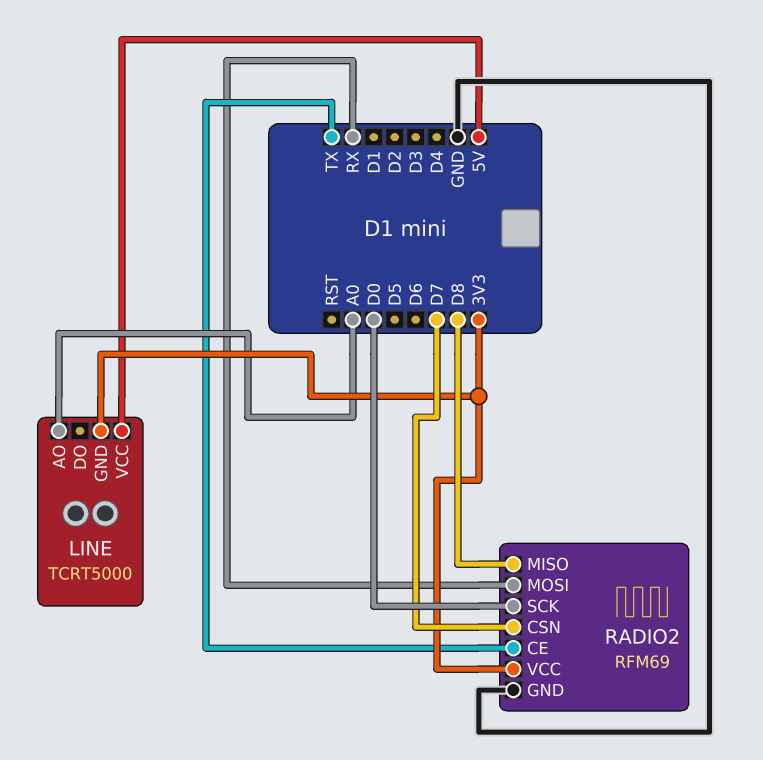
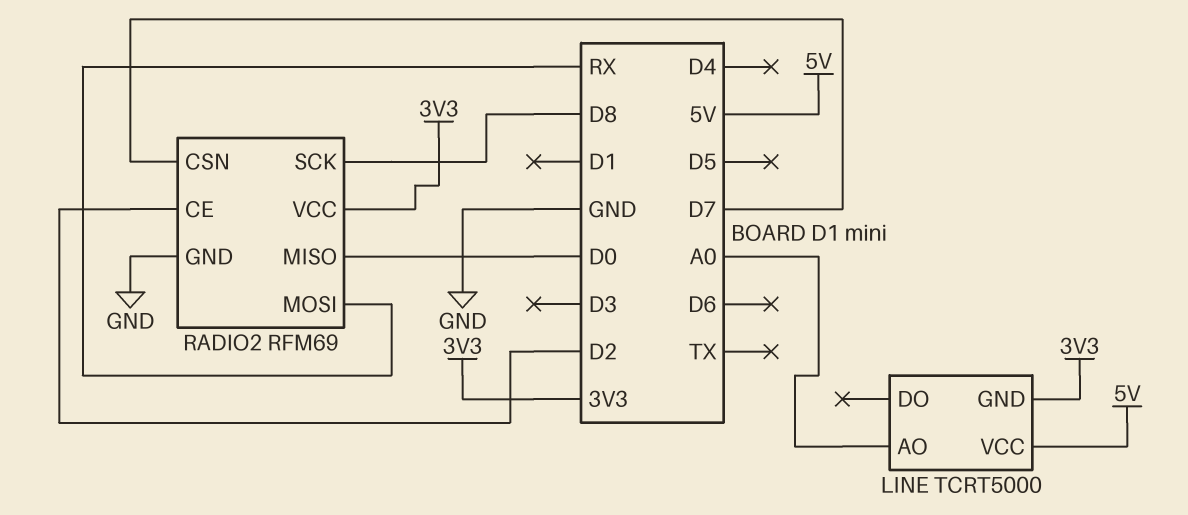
RADIO2 pin CE: TX -> D2
RADIO2 pin MISO: D8 -> D0
RADIO2 pin SCK: D0 -> D8

